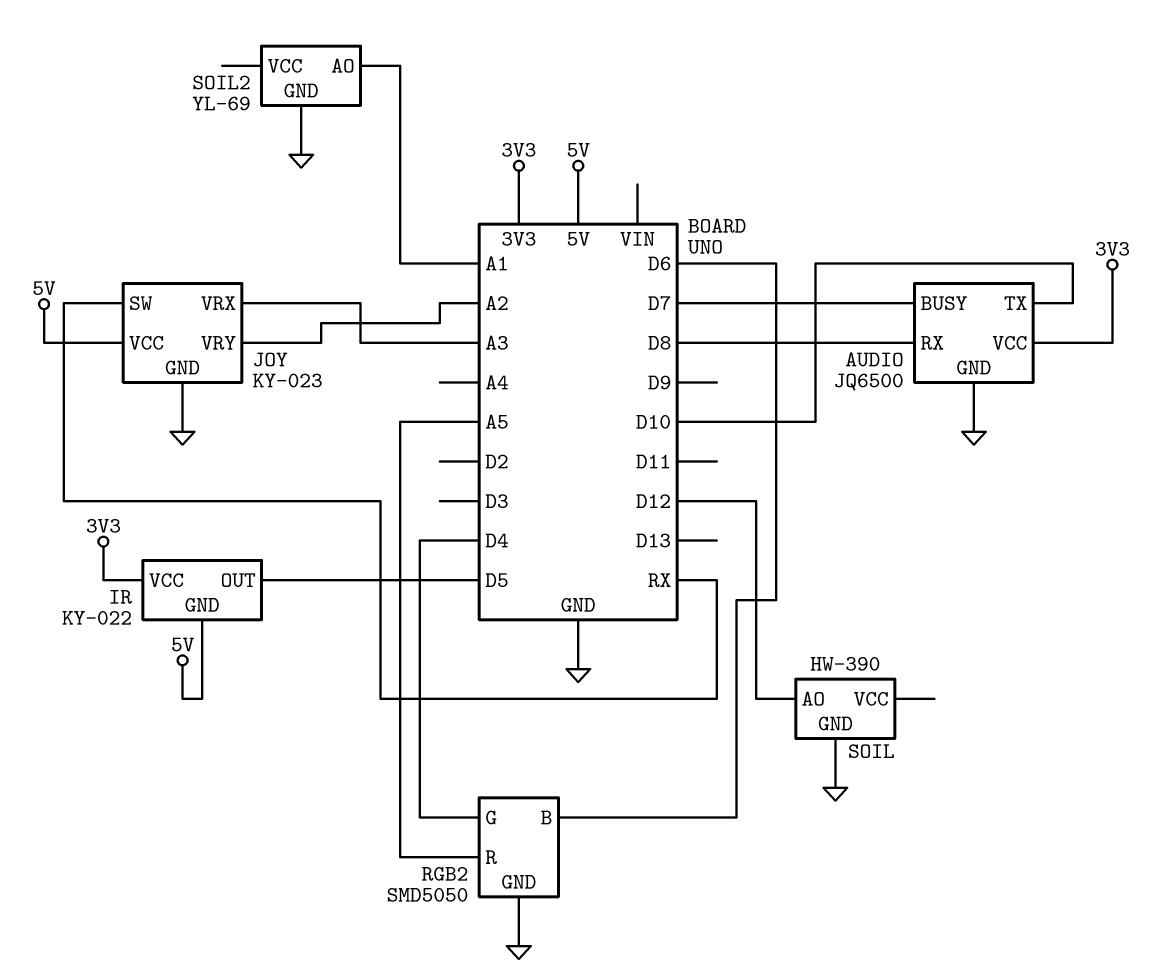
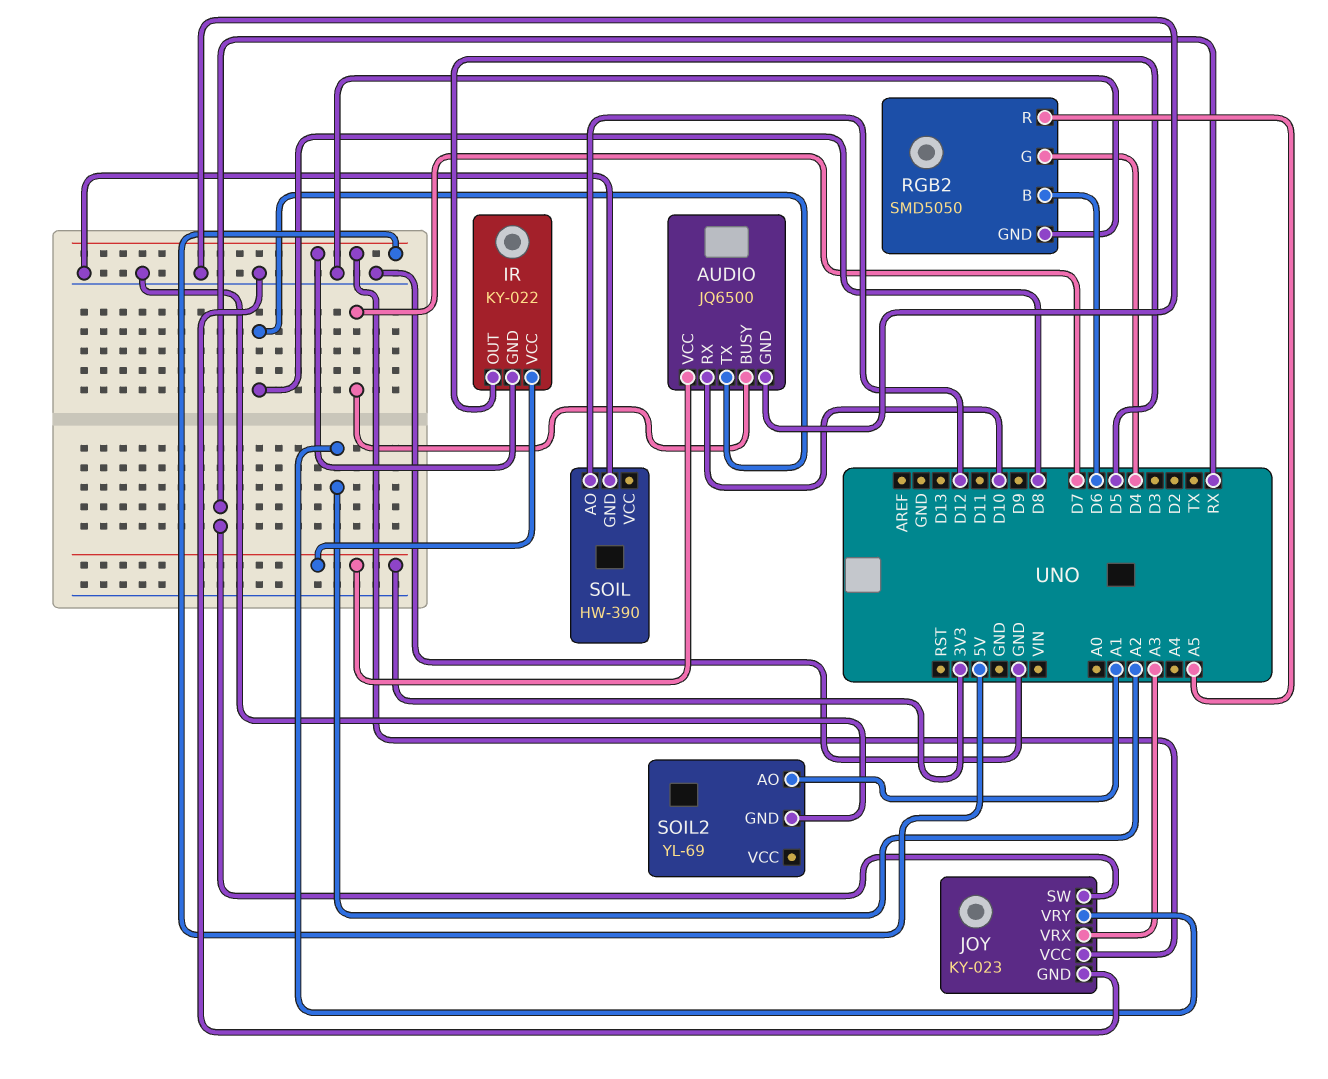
AUDIO pin RX: D8 -> D10
AUDIO pin TX: D10 -> D8

